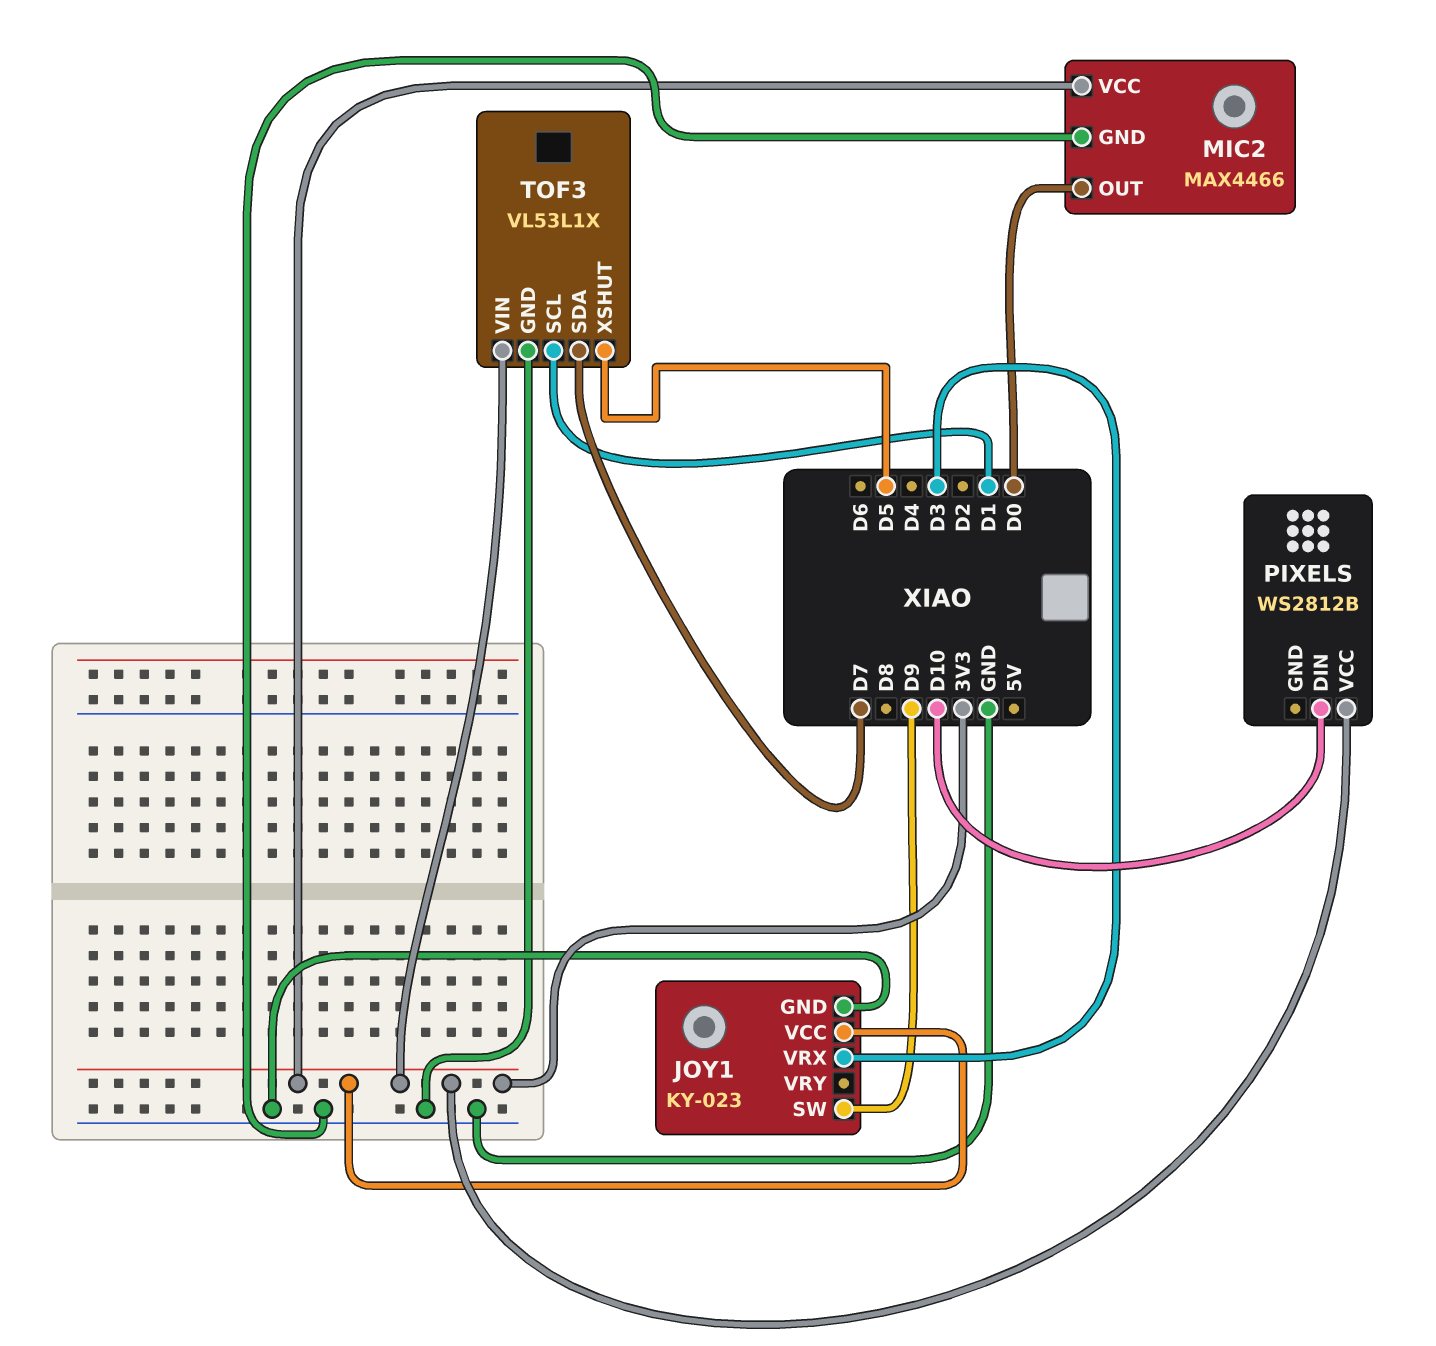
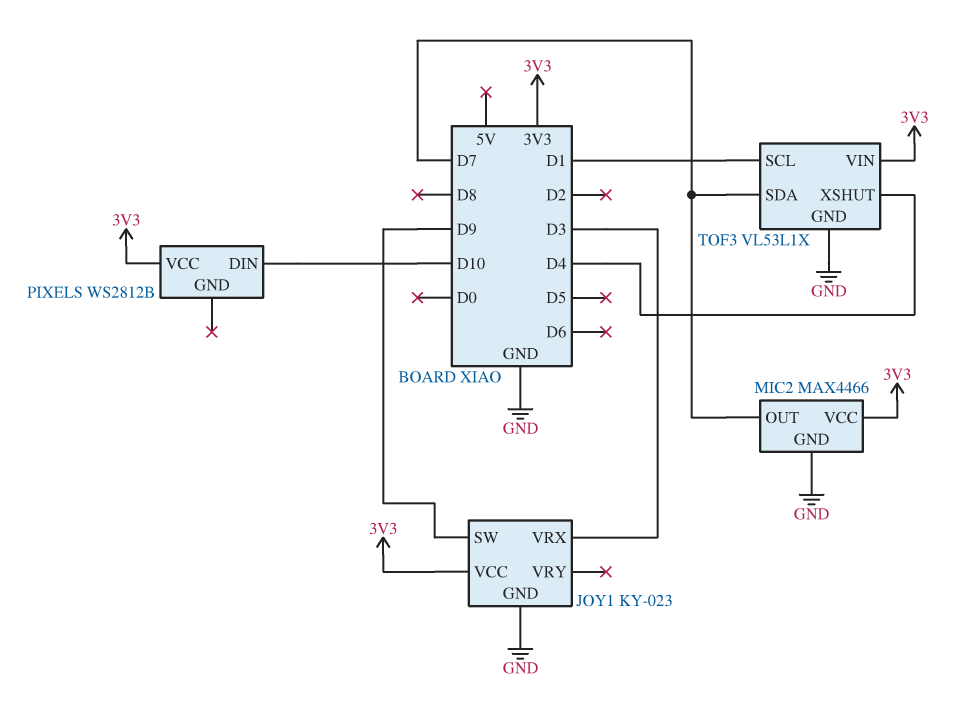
MIC2 pin OUT: D0 -> D7
TOF3 pin XSHUT: D5 -> D4

